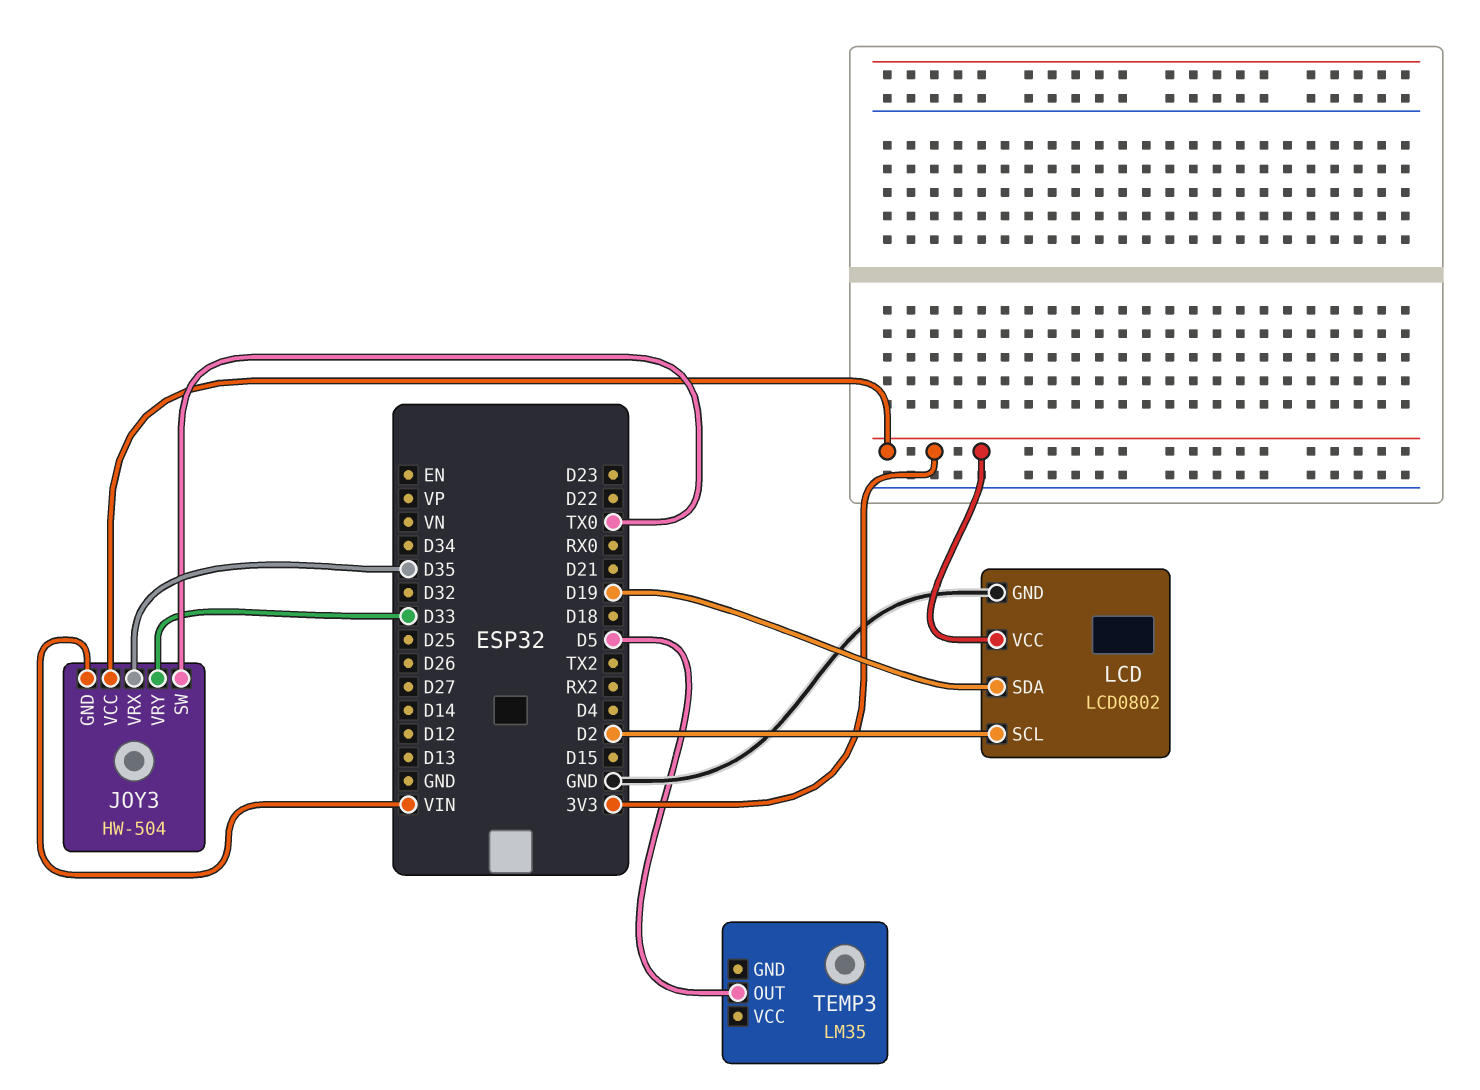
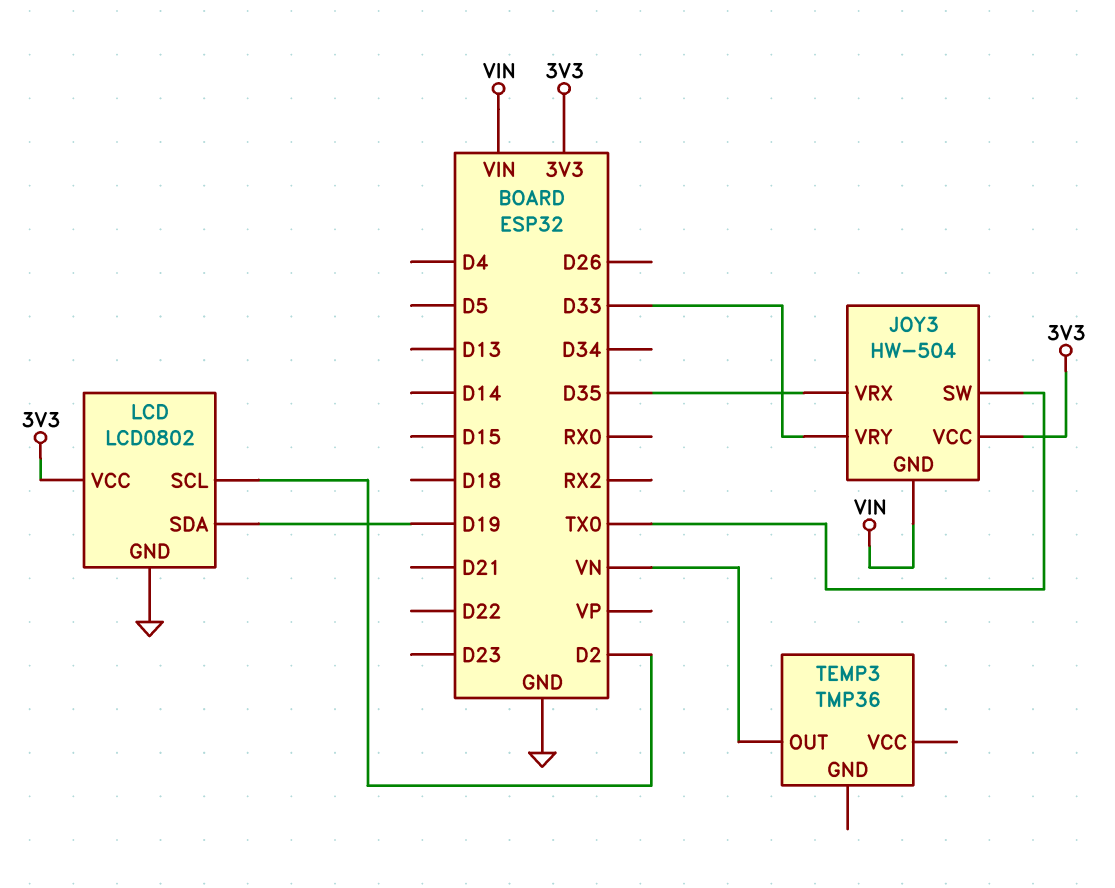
TEMP3: LM35 -> TMP36
TEMP3 pin OUT: D5 -> VN

